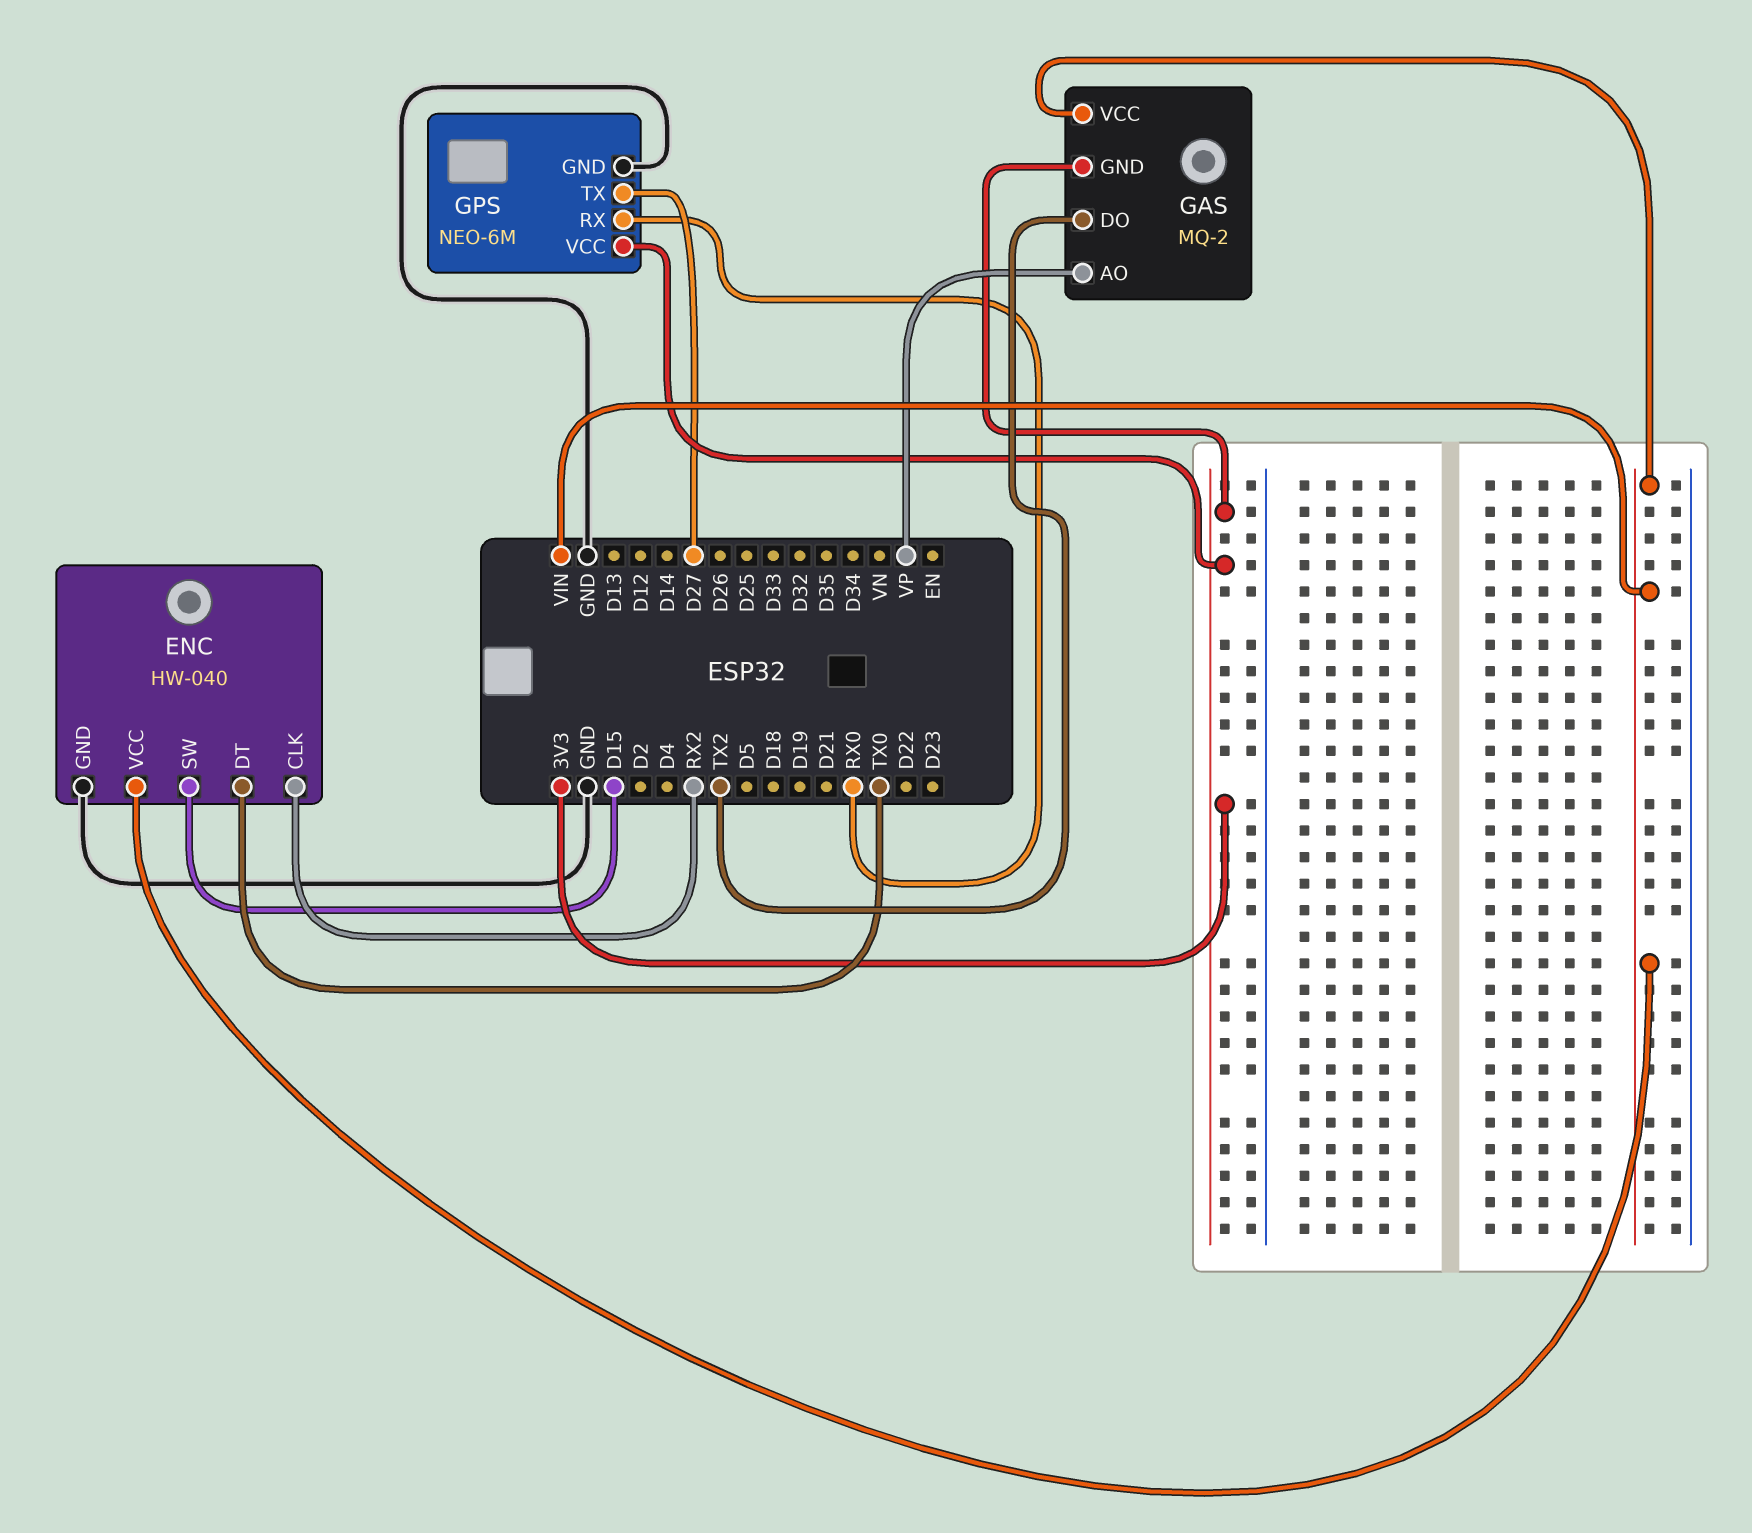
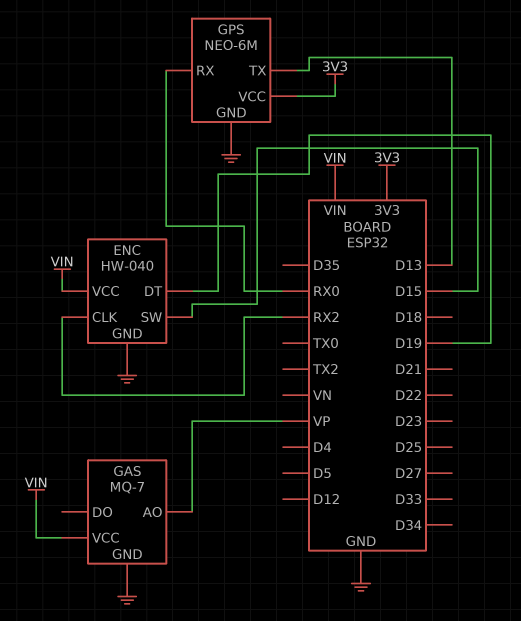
ENC pin DT: TX0 -> D19
GAS: MQ-2 -> MQ-7
GAS pin DO: TX2 -> none
GAS pin GND: 3V3 -> GND
GPS pin TX: D27 -> D13

